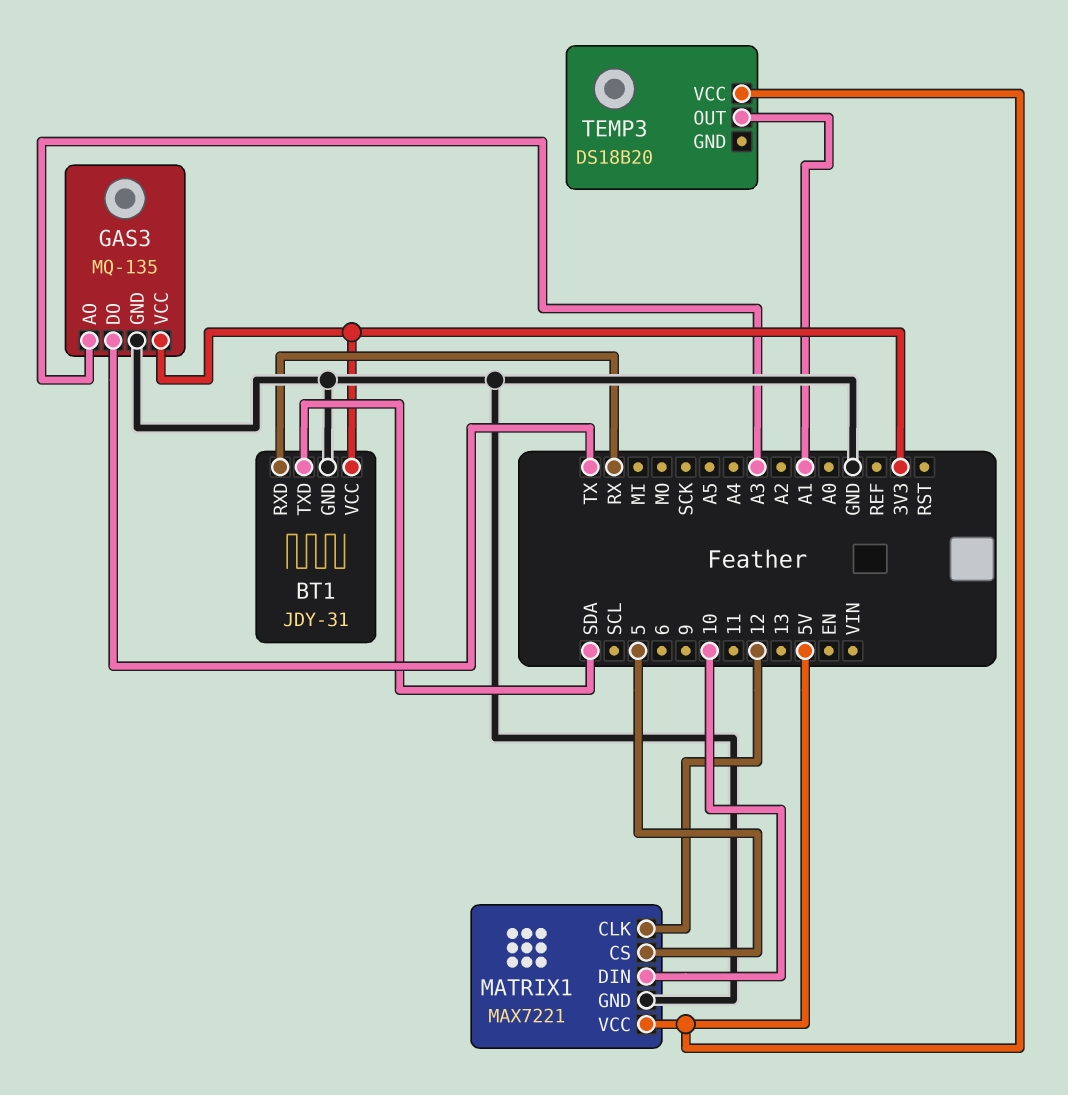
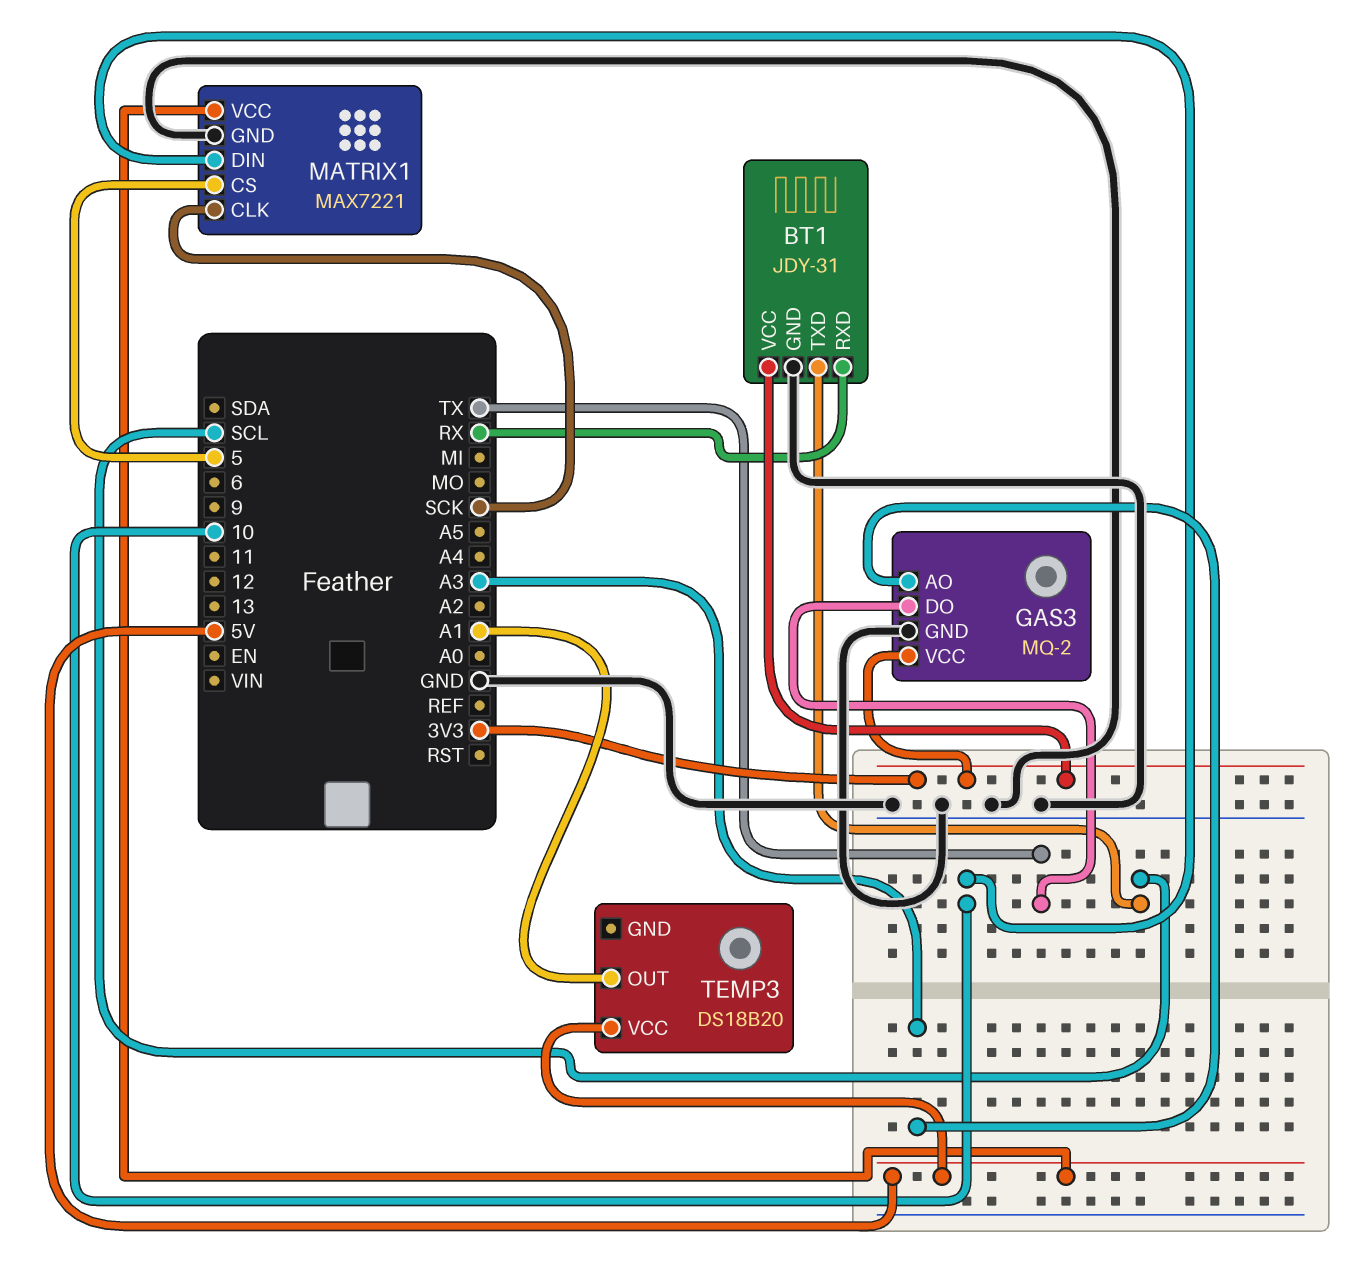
BT1 pin TXD: SDA -> SCL
GAS3: MQ-135 -> MQ-2
MATRIX1 pin CLK: 12 -> SCK

